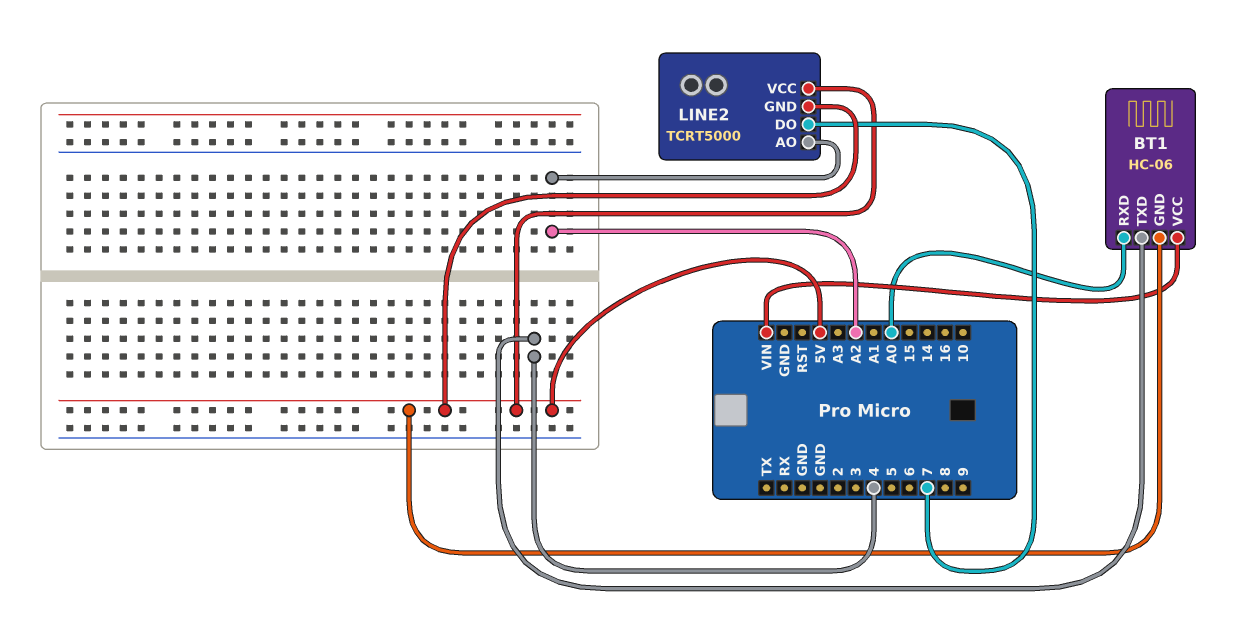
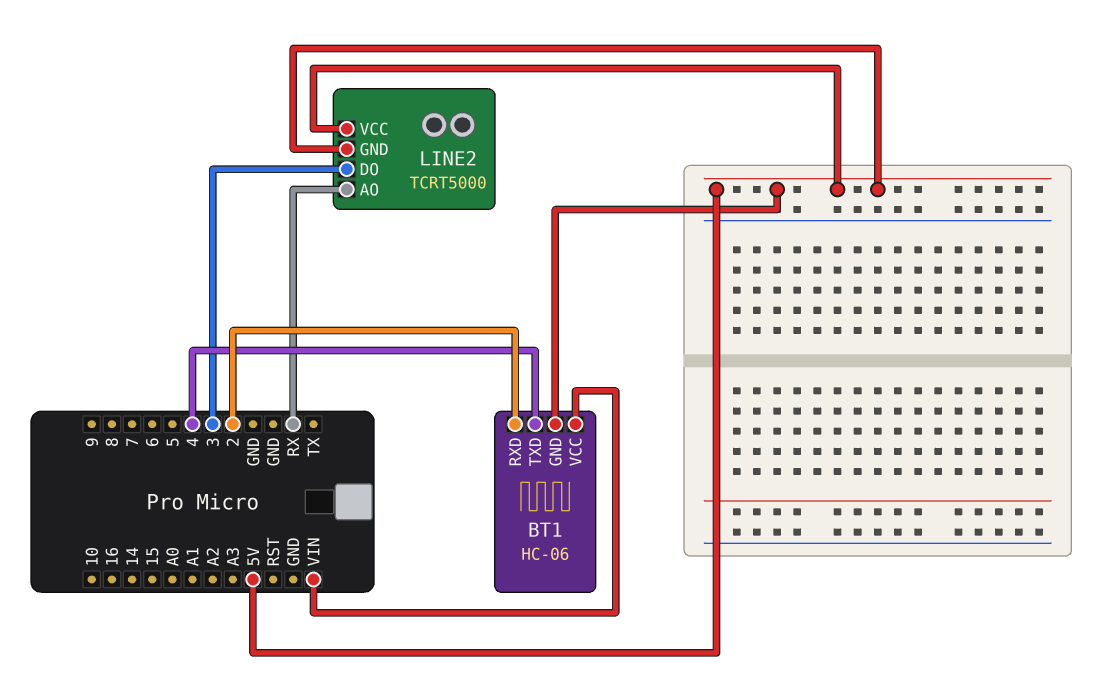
BT1 pin RXD: A0 -> 2
LINE2 pin AO: A2 -> RX
LINE2 pin DO: 7 -> 3

